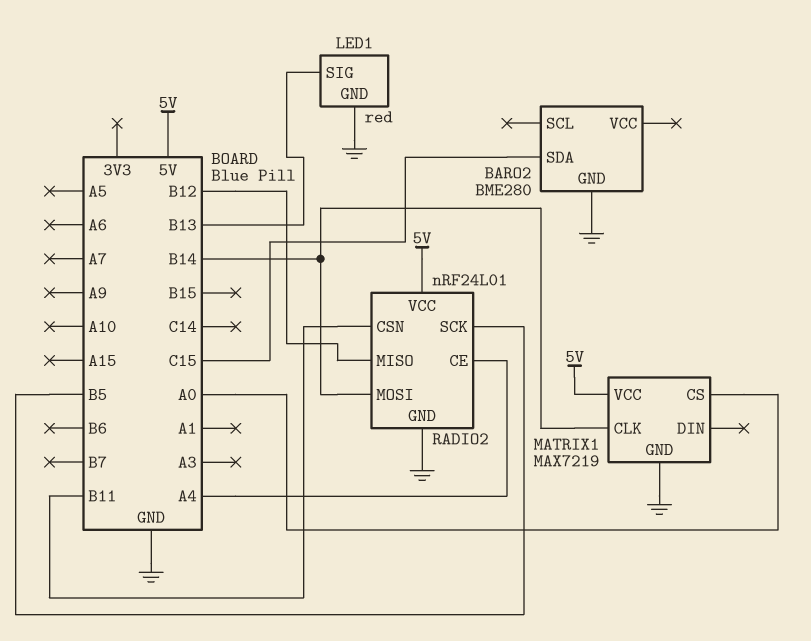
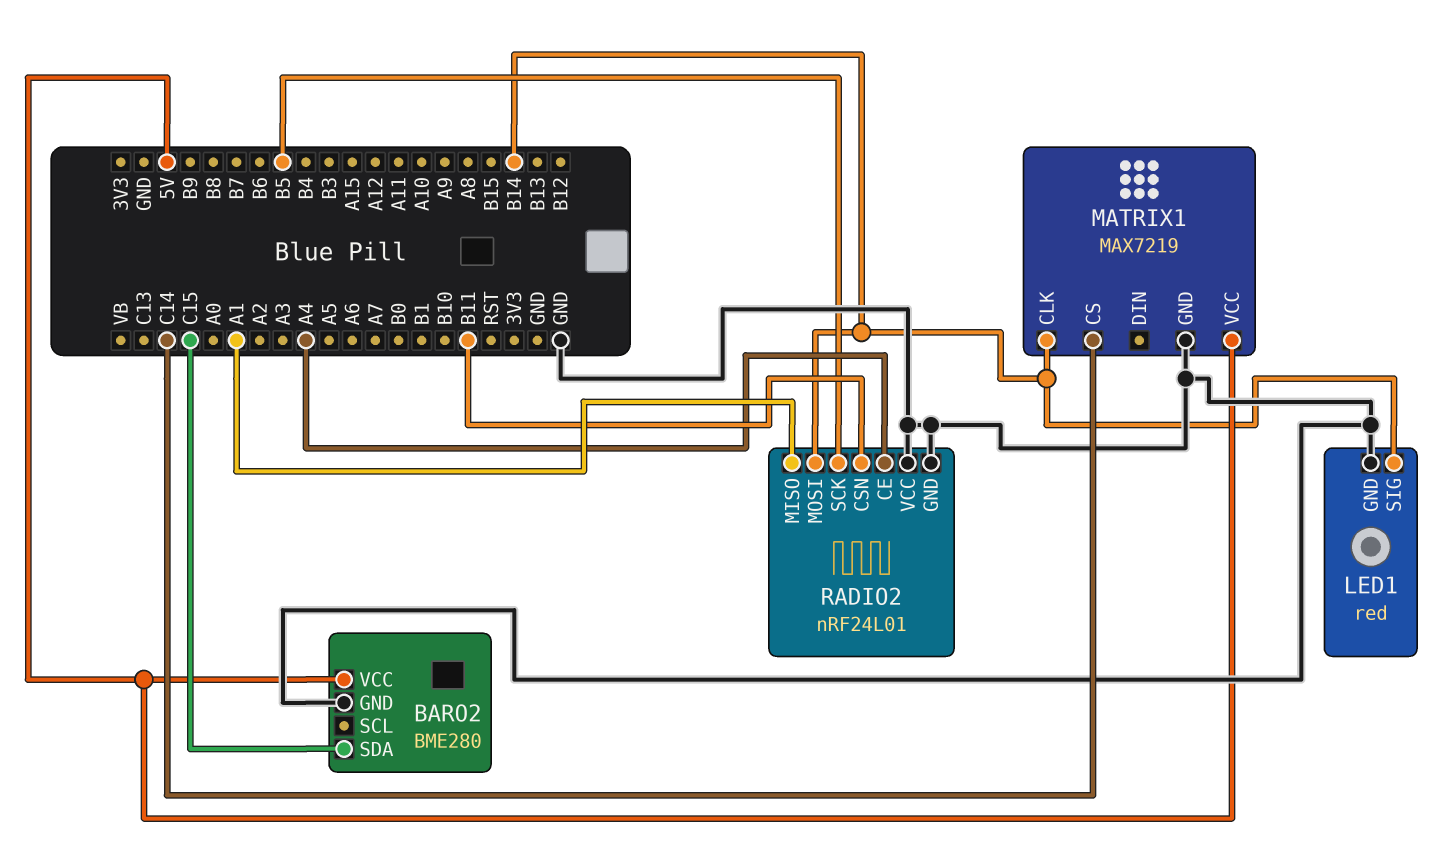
BARO2 pin VCC: none -> 5V
LED1 pin SIG: B13 -> B14
MATRIX1 pin CS: A0 -> C14
RADIO2 pin MISO: B12 -> A1
RADIO2 pin VCC: 5V -> GND

